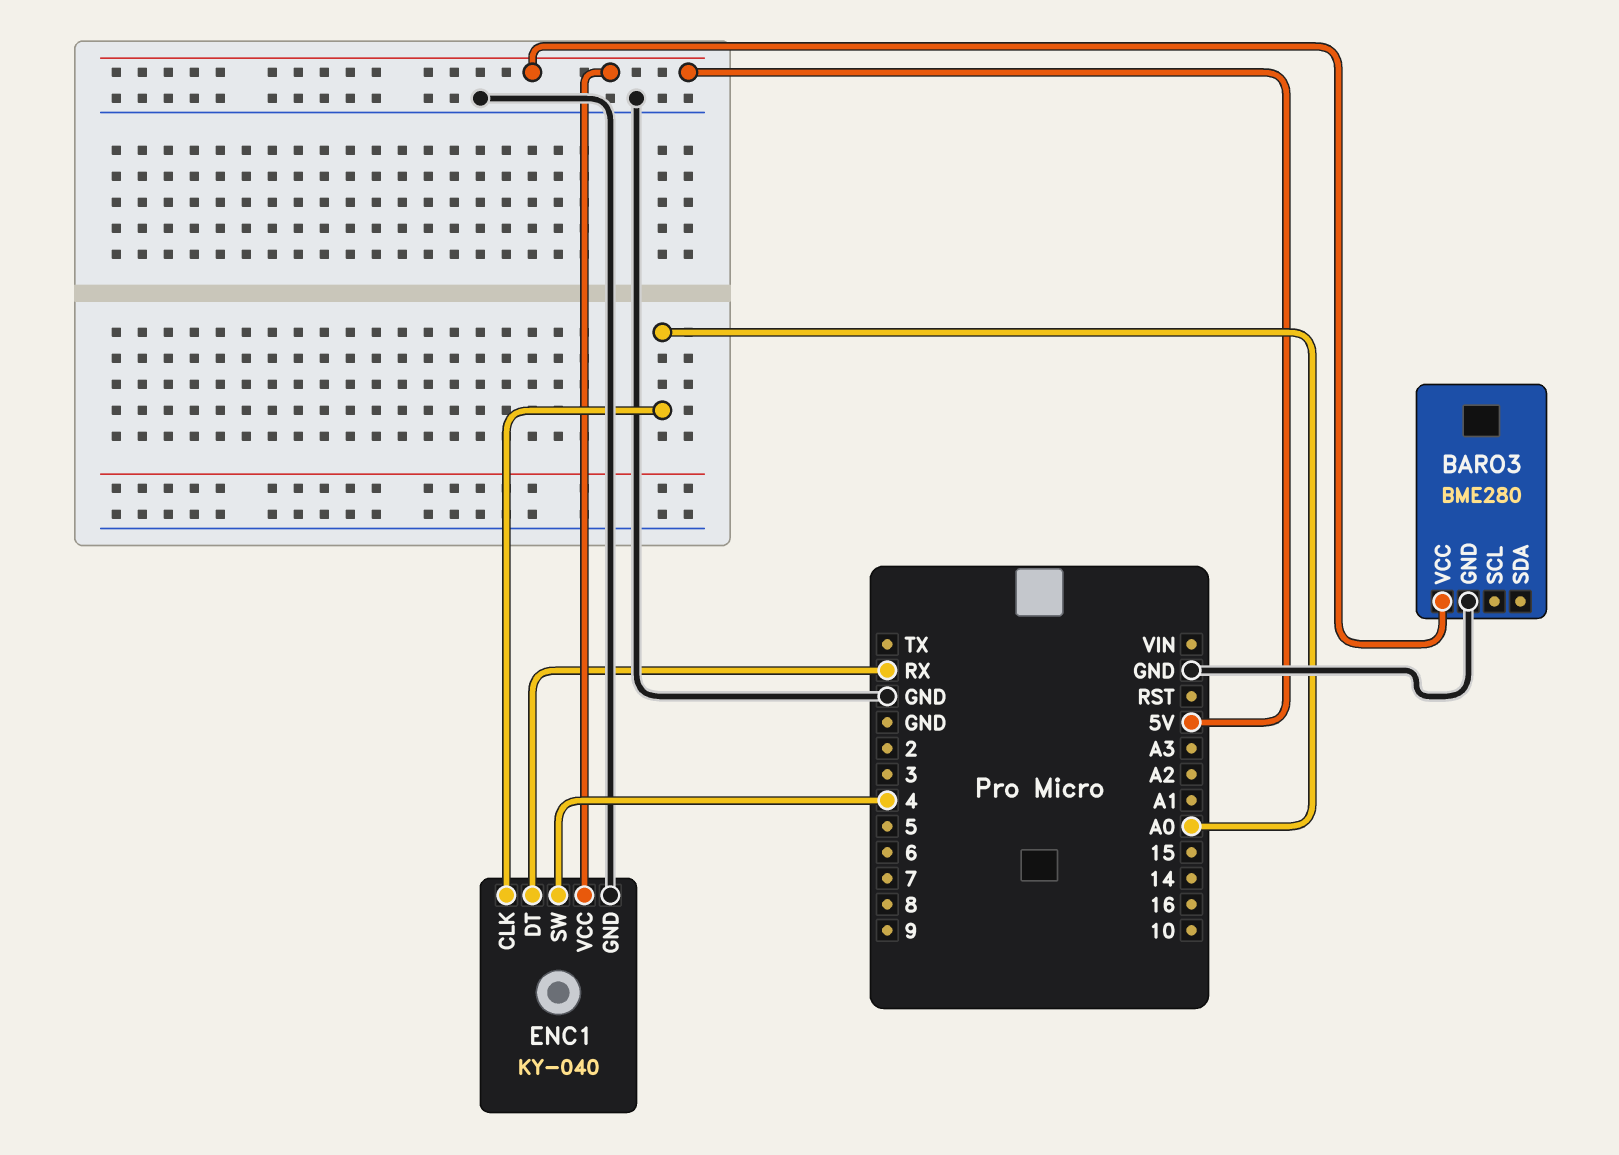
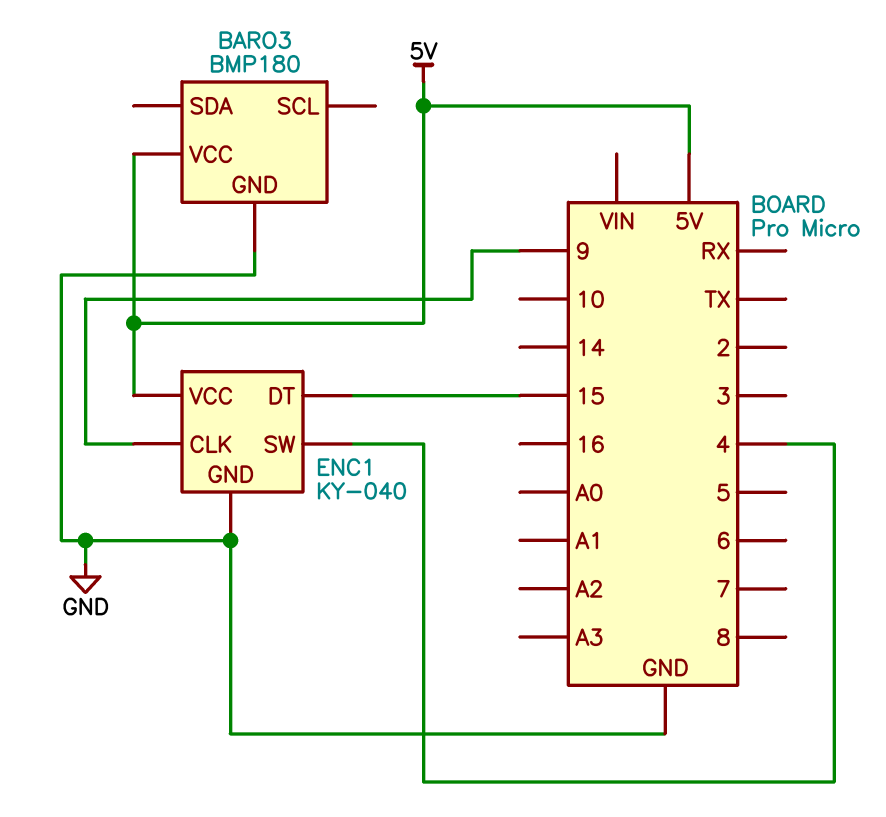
BARO3: BME280 -> BMP180
ENC1 pin CLK: A0 -> 9
ENC1 pin DT: RX -> 15

